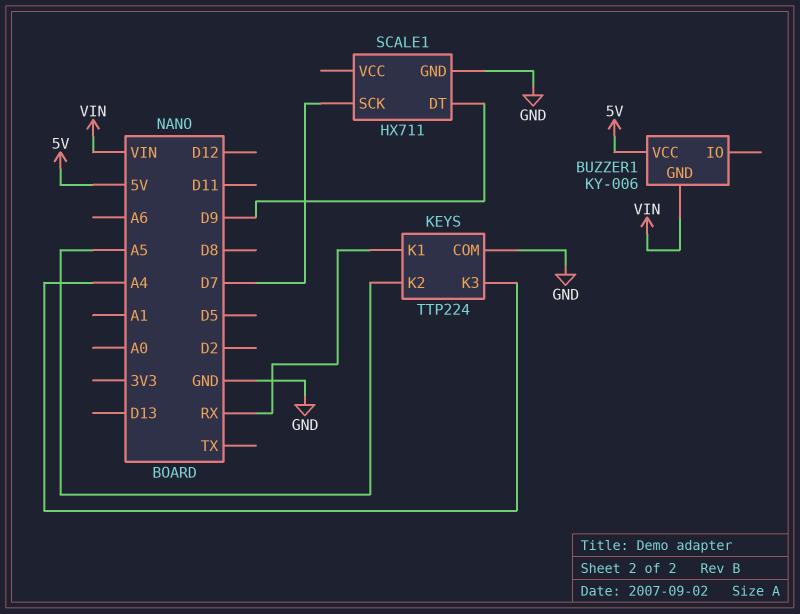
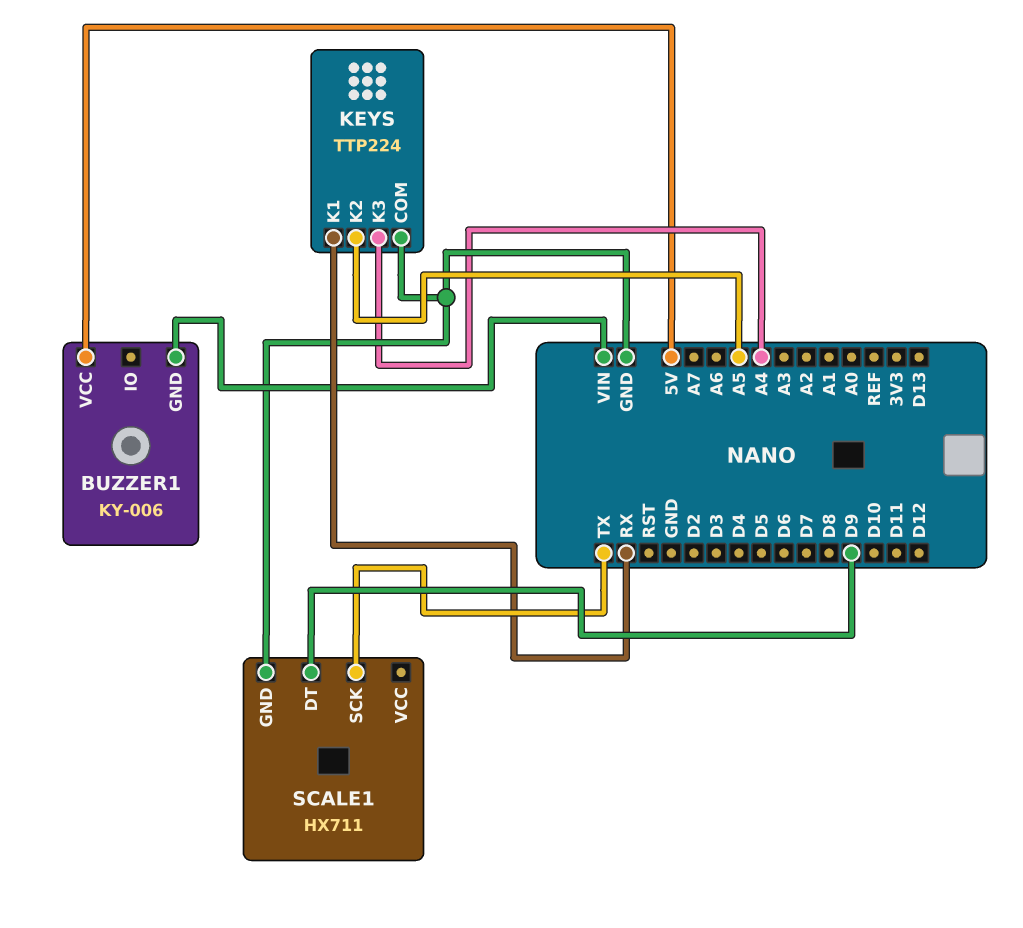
SCALE1 pin SCK: D7 -> TX

